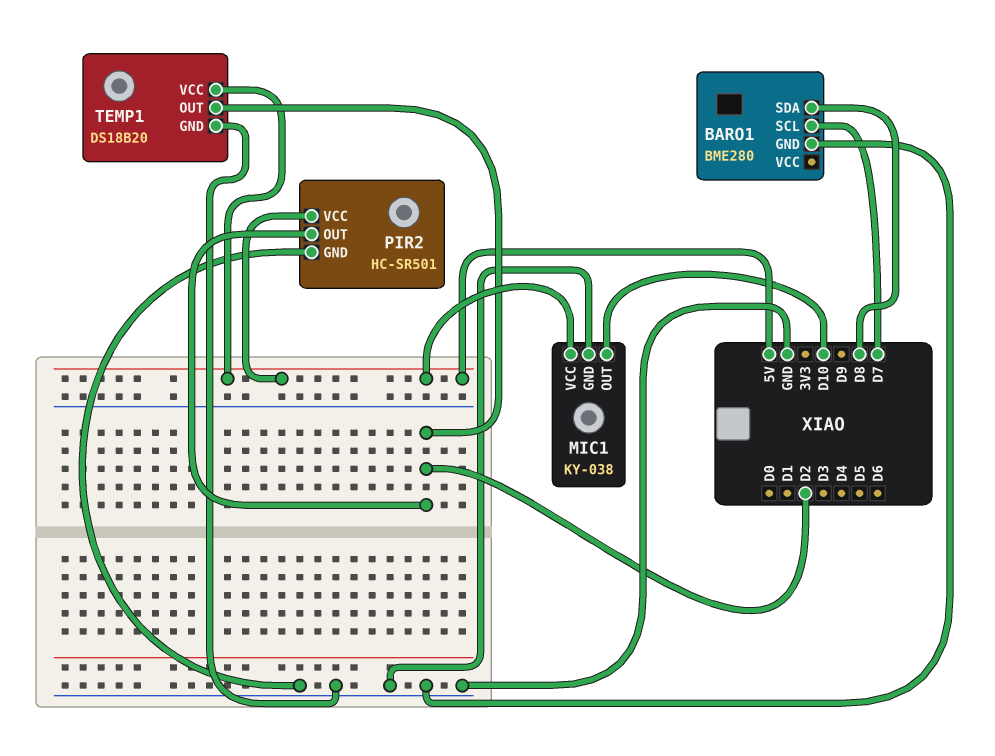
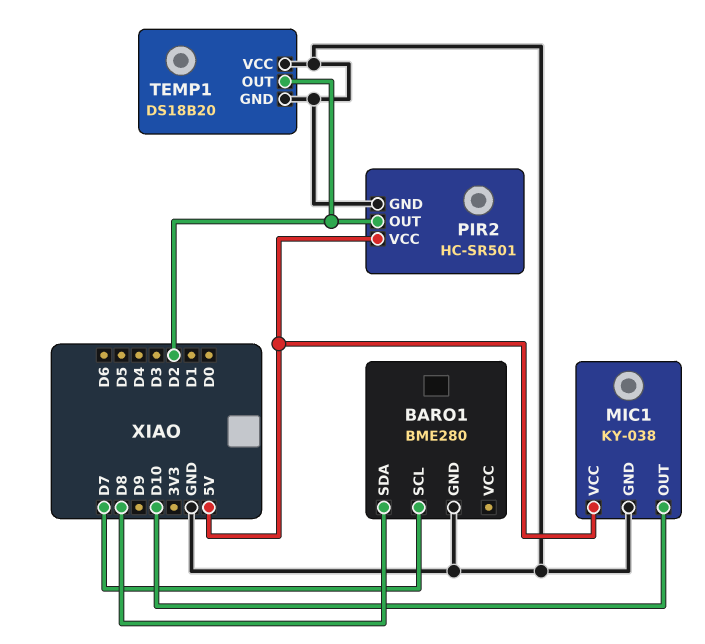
TEMP1 pin VCC: 5V -> GND

